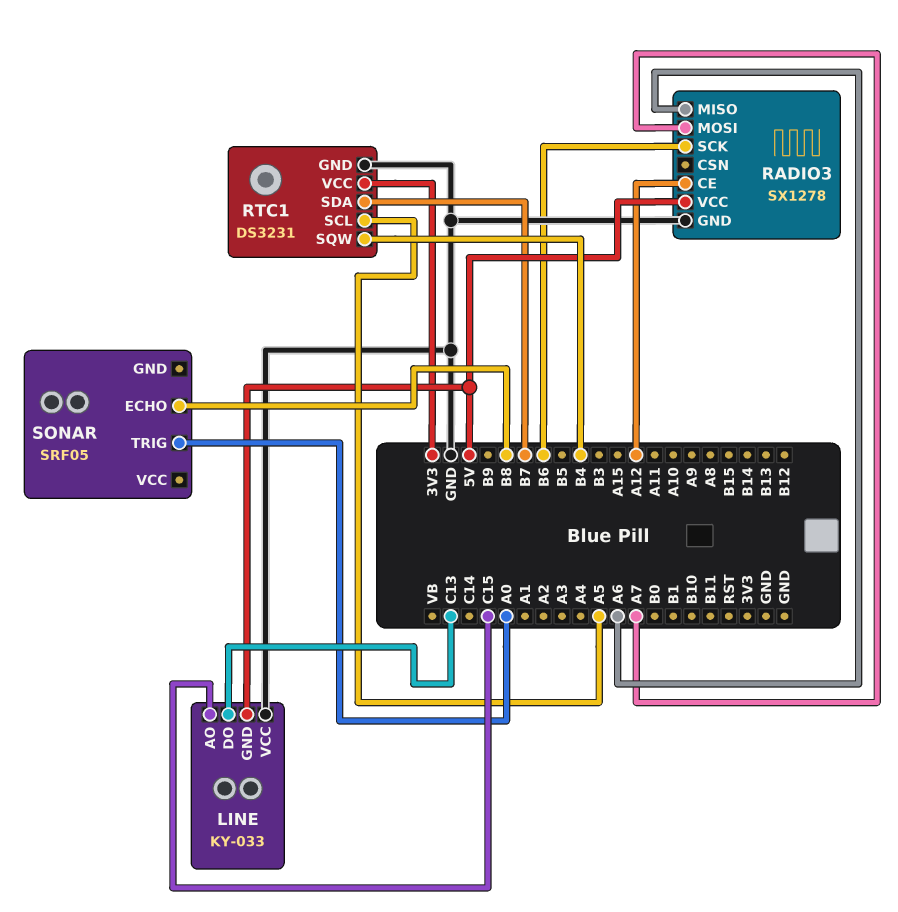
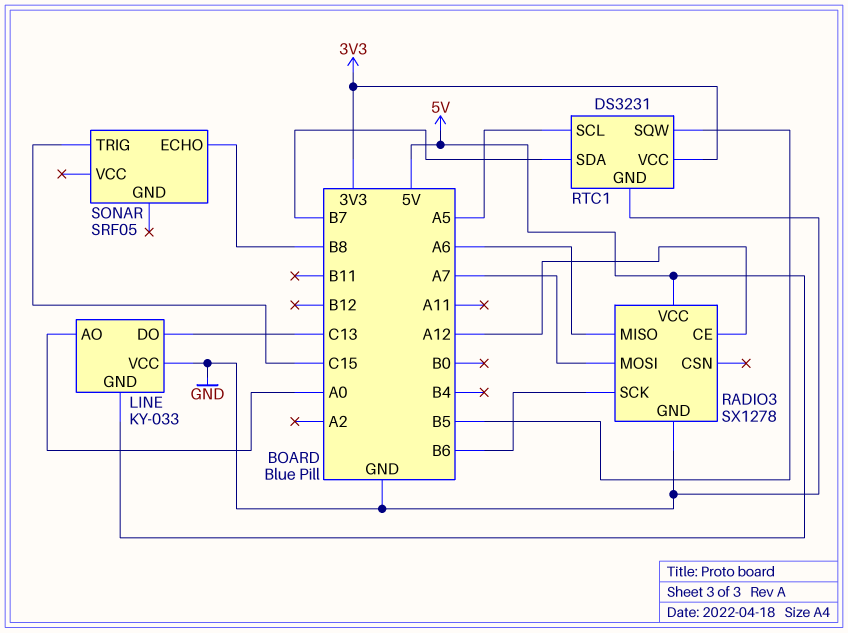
LINE pin AO: C15 -> A0
RTC1 pin SQW: B4 -> B5
SONAR pin TRIG: A0 -> C15

